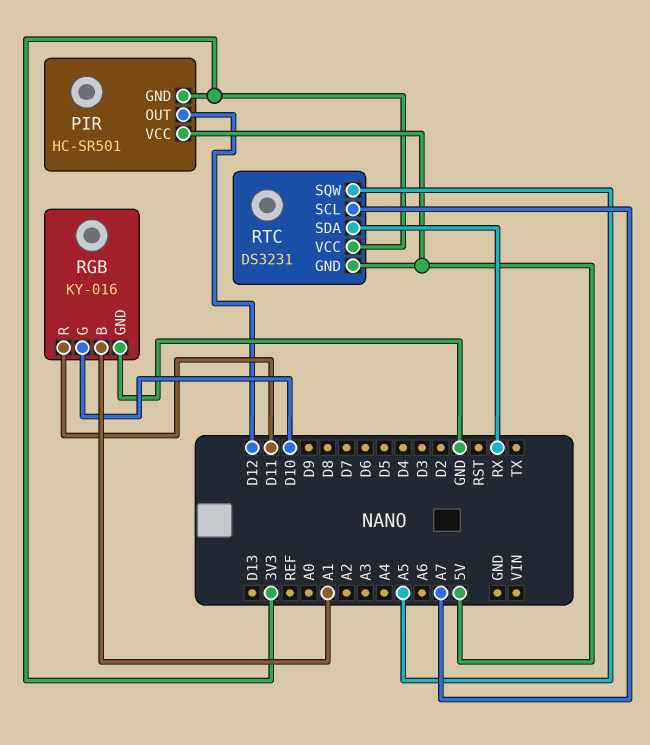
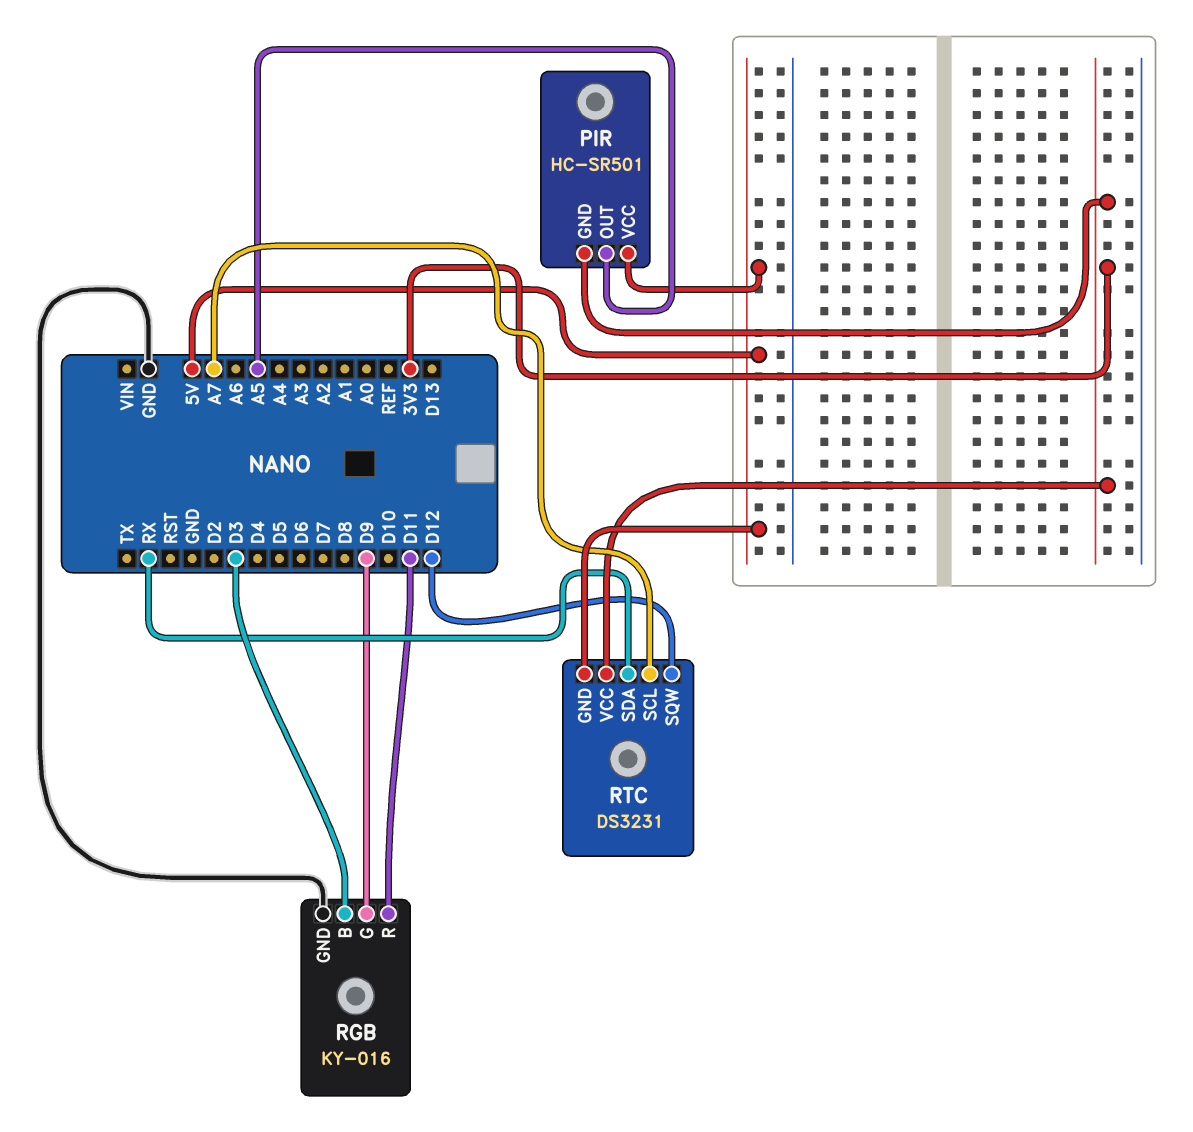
PIR pin OUT: D12 -> A5
RGB pin B: A1 -> D3
RGB pin G: D10 -> D9
RTC pin SQW: A5 -> D12

